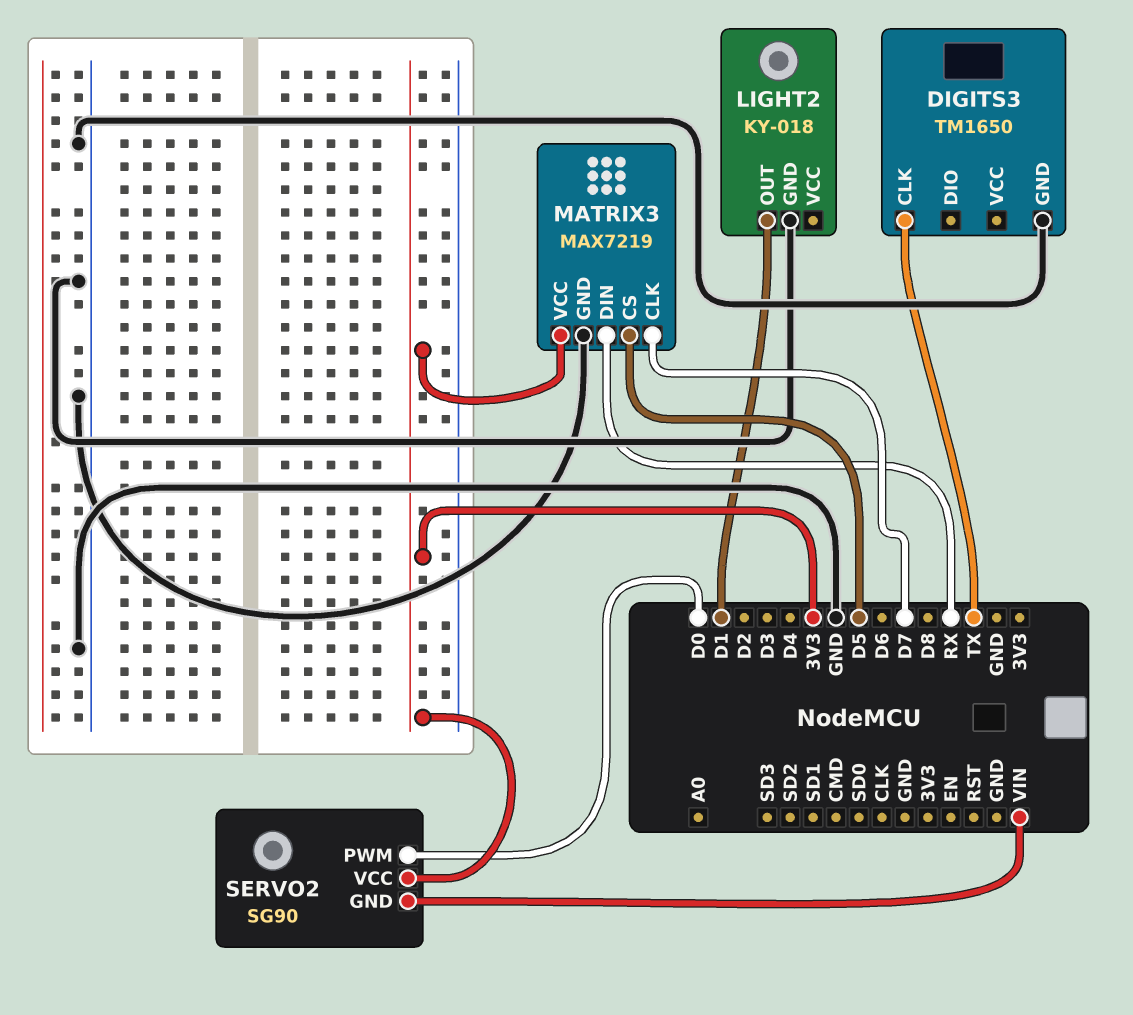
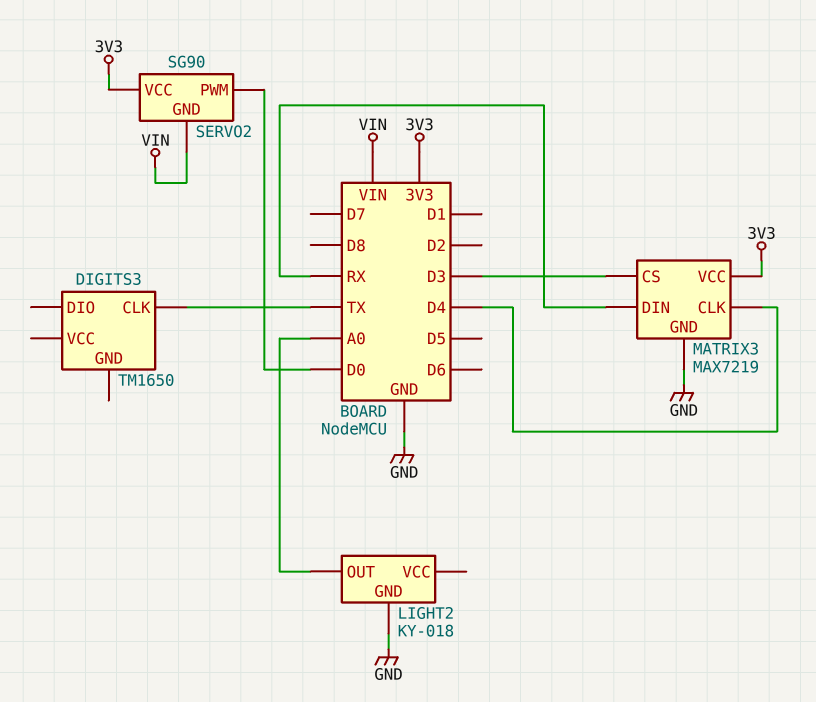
DIGITS3 pin GND: GND -> none
LIGHT2 pin OUT: D1 -> A0
MATRIX3 pin CLK: D7 -> D4
MATRIX3 pin CS: D5 -> D3

